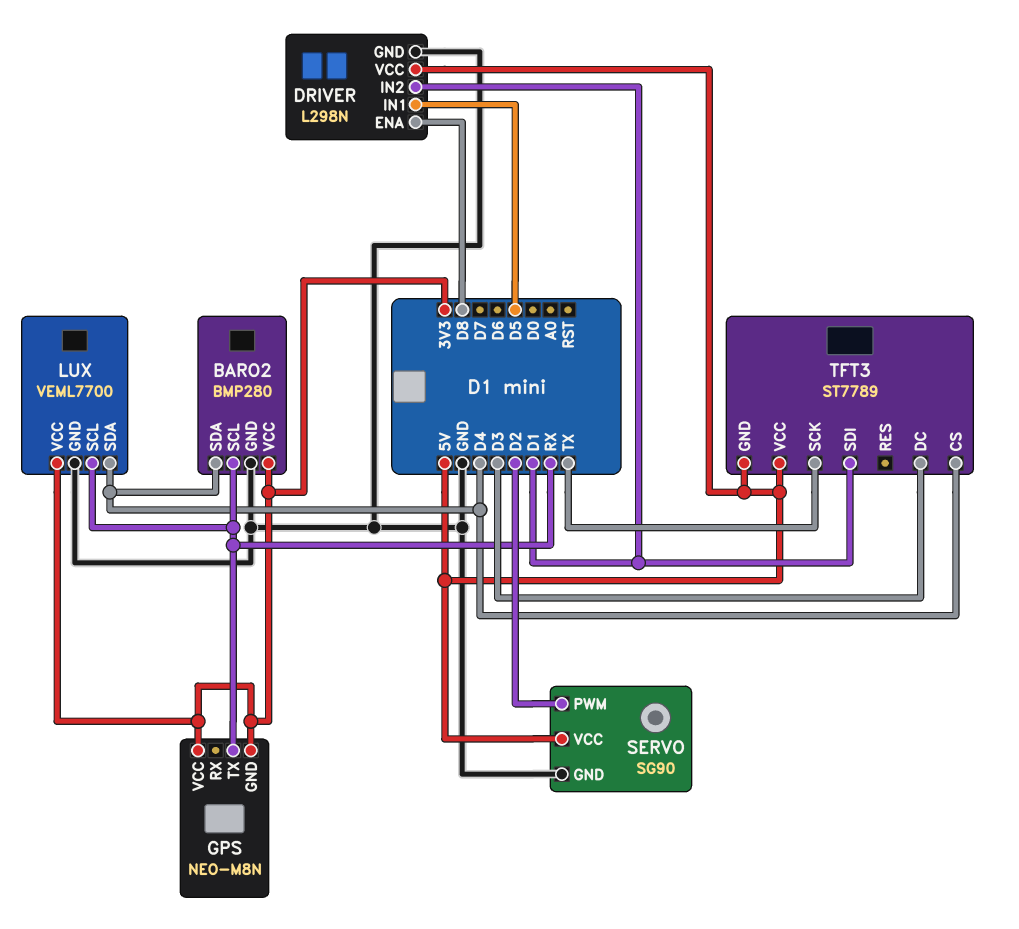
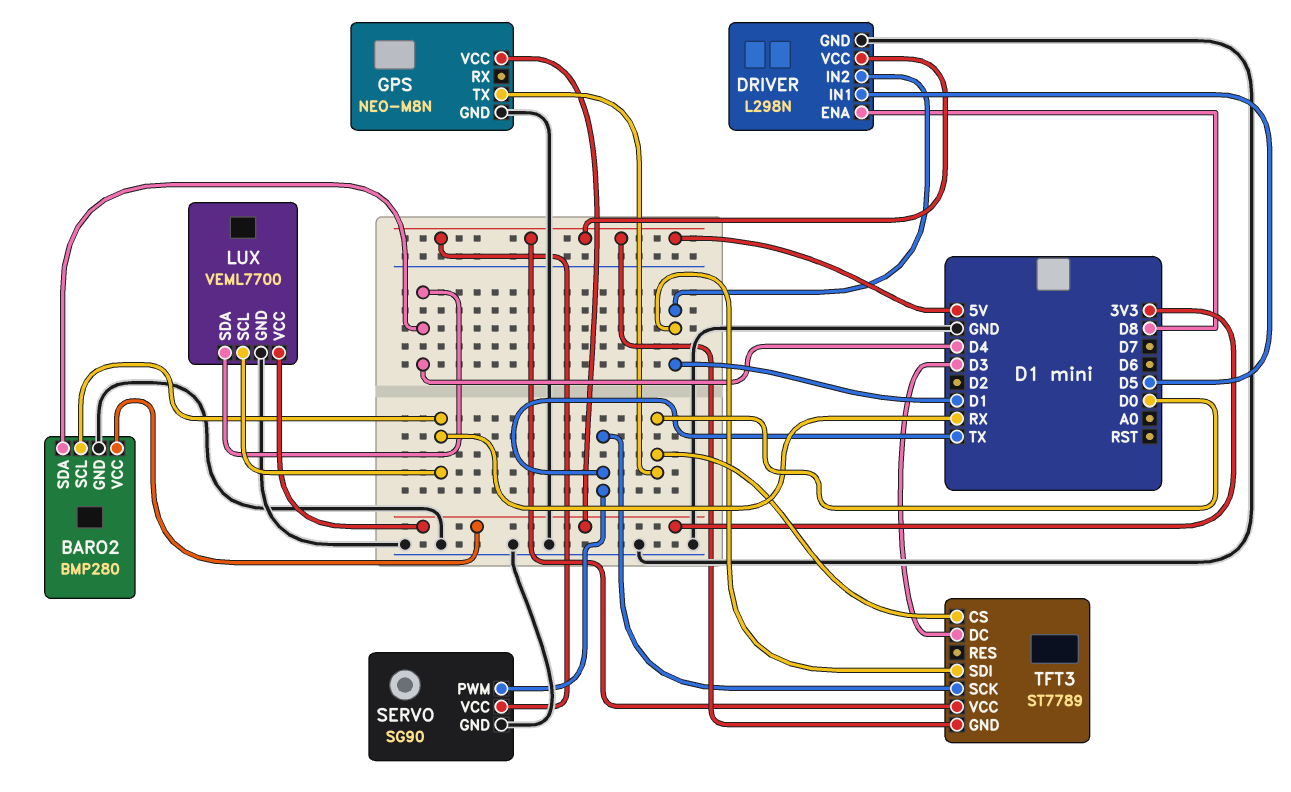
GPS pin GND: 3V3 -> GND
GPS pin TX: RX -> D0
SERVO pin PWM: D2 -> TX
TFT3 pin CS: D4 -> D0

